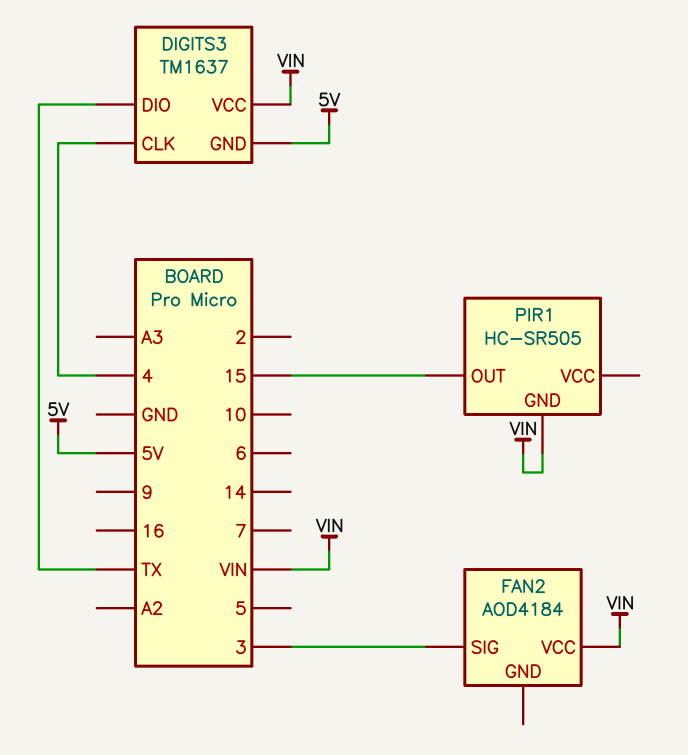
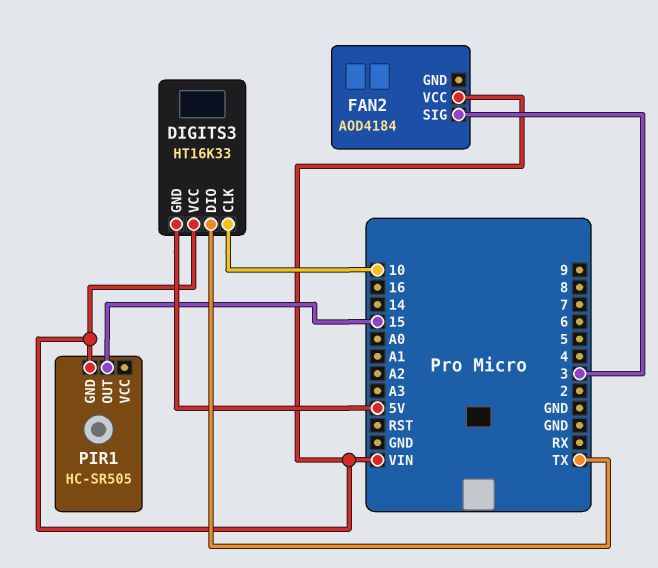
DIGITS3: TM1637 -> HT16K33
DIGITS3 pin CLK: 4 -> 10

